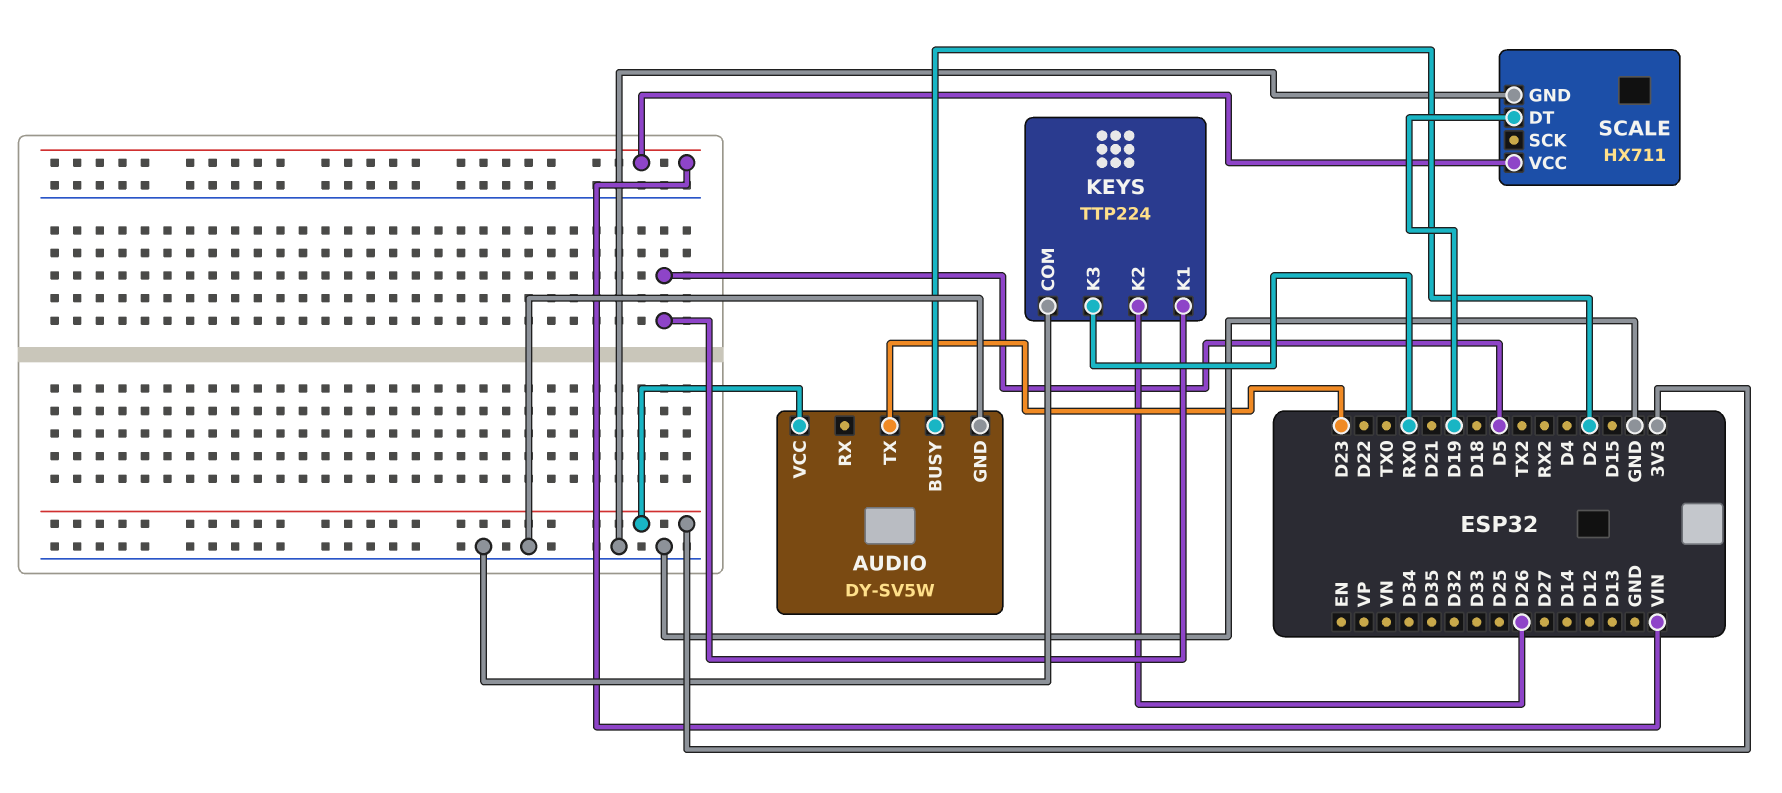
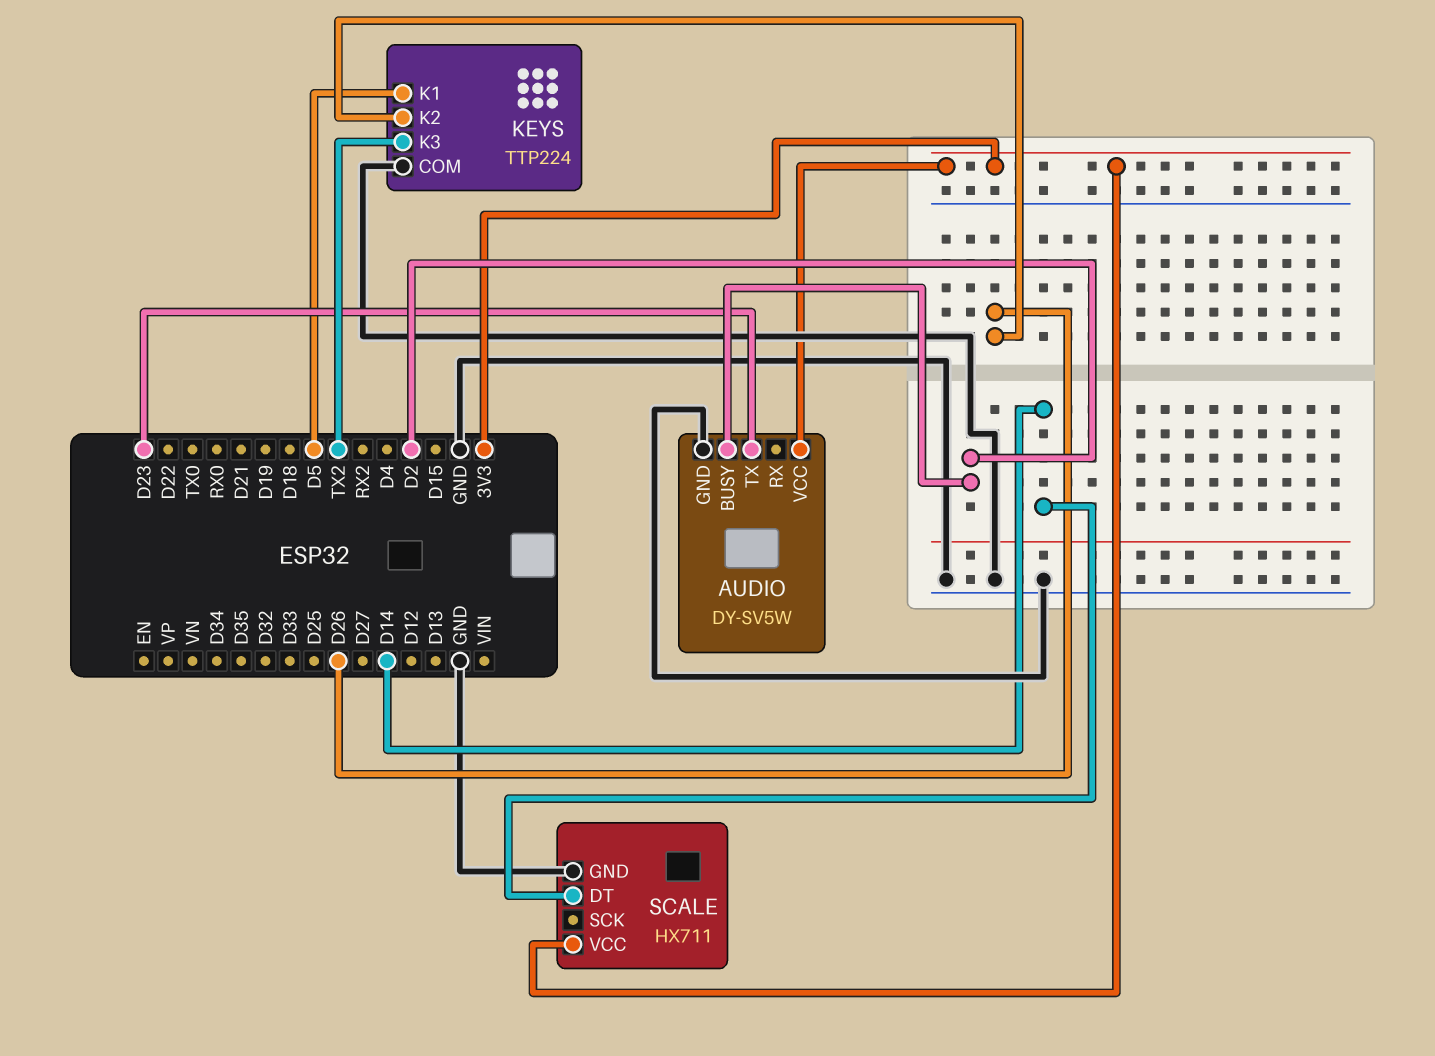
KEYS pin K3: RX0 -> TX2
SCALE pin DT: D19 -> D14
SCALE pin VCC: VIN -> 3V3

